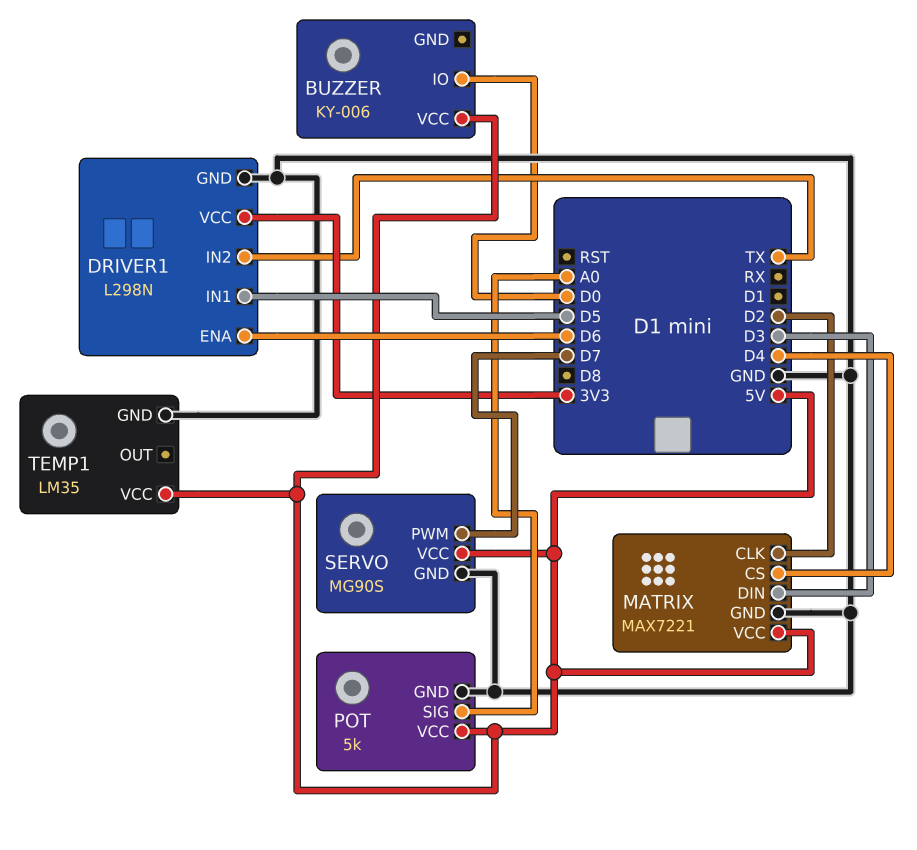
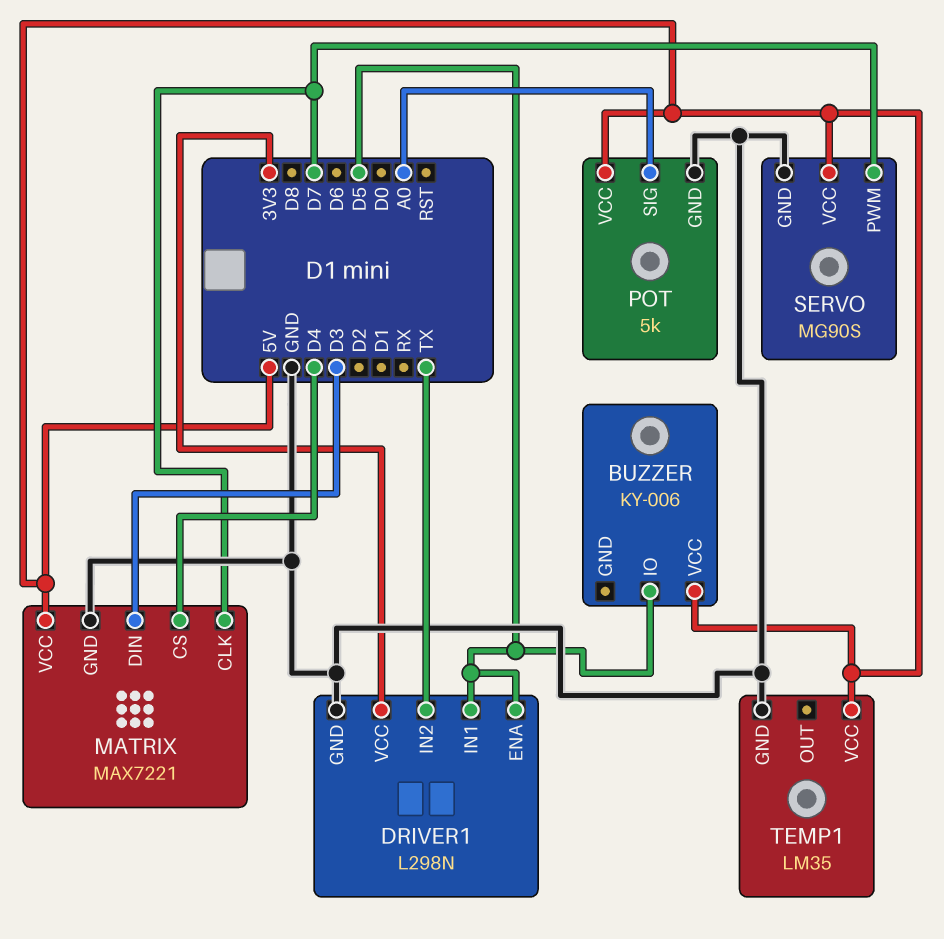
BUZZER pin IO: D0 -> D5
DRIVER1 pin ENA: D6 -> D5
MATRIX pin CLK: D2 -> D7

